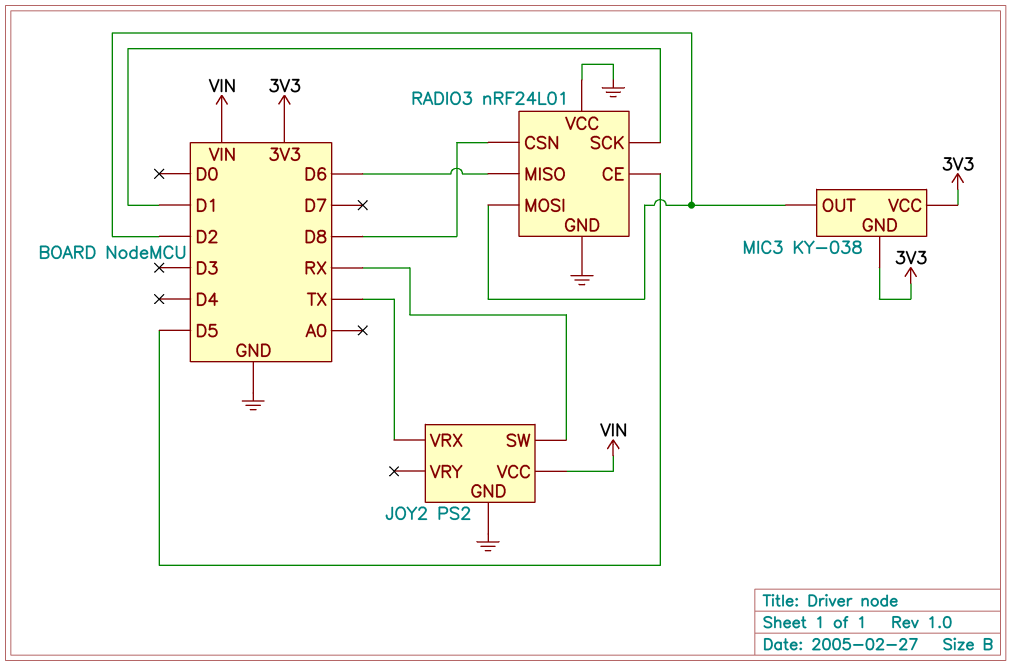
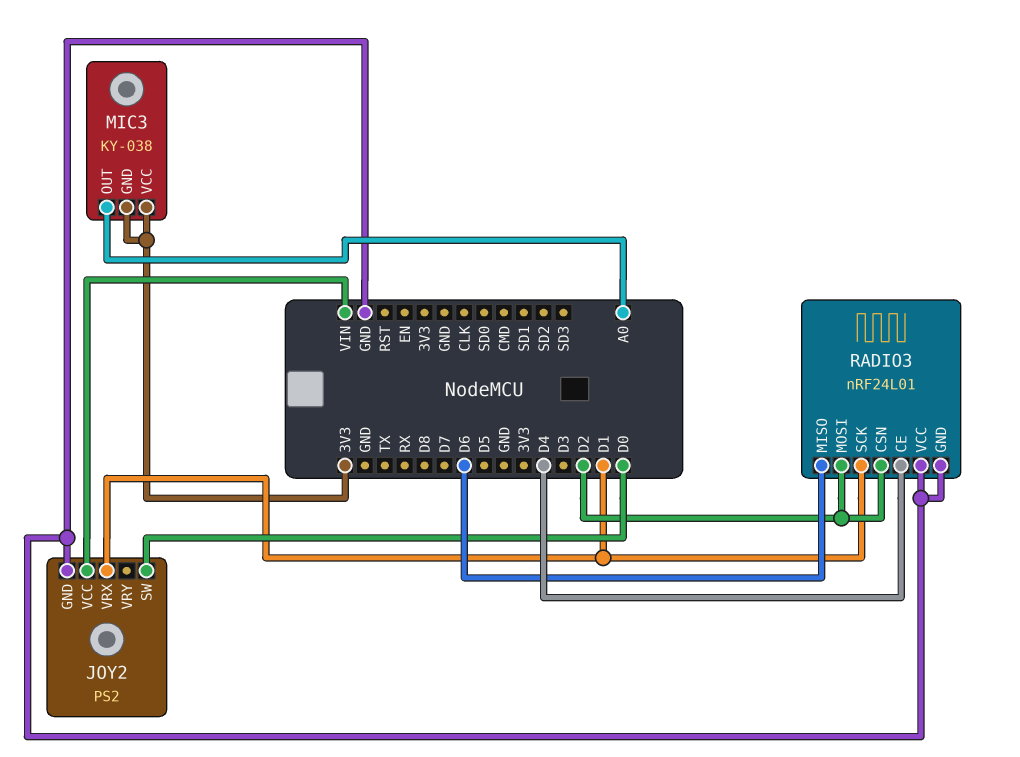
JOY2 pin SW: RX -> D0
JOY2 pin VRX: TX -> D1
MIC3 pin OUT: D2 -> A0
RADIO3 pin CE: D5 -> D4
RADIO3 pin CSN: D8 -> D2

